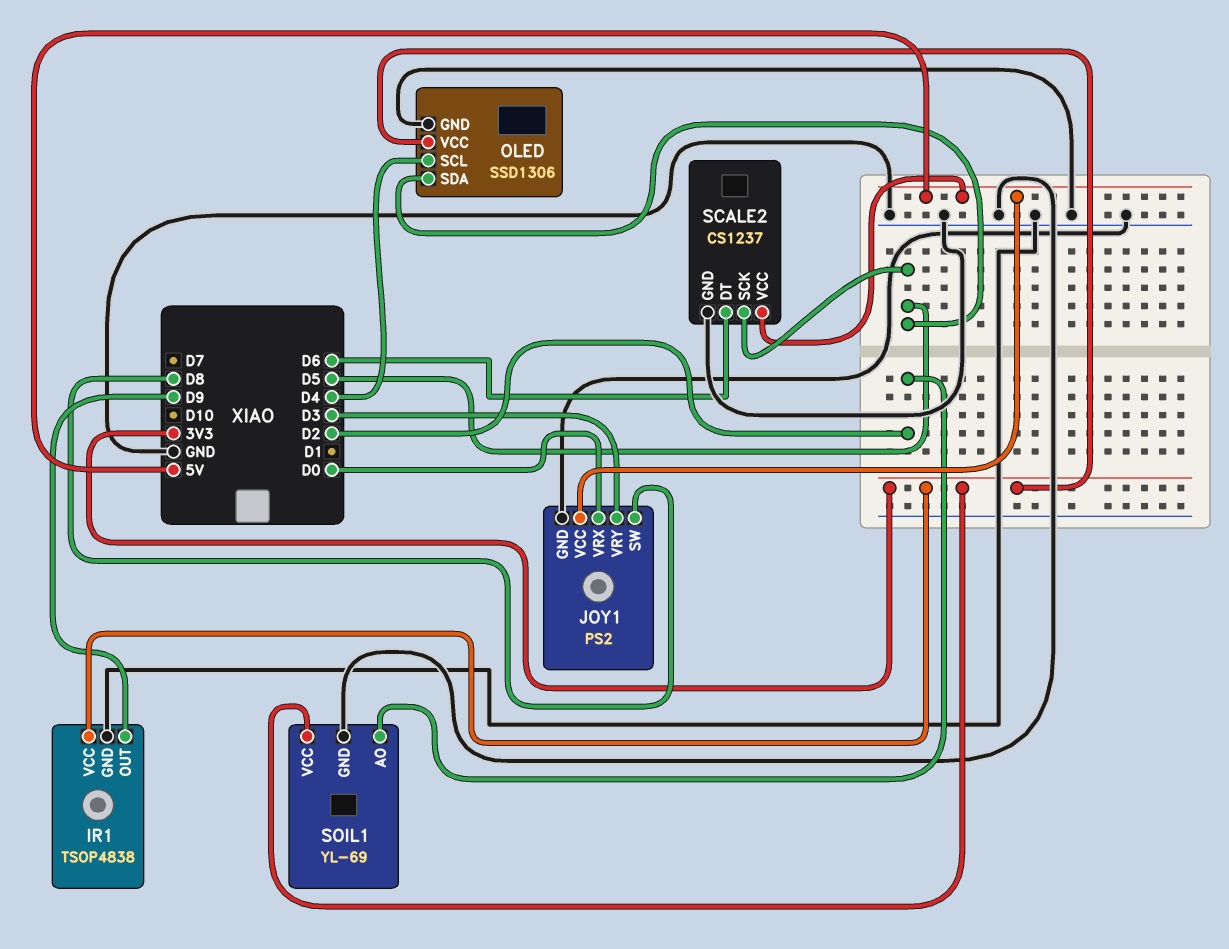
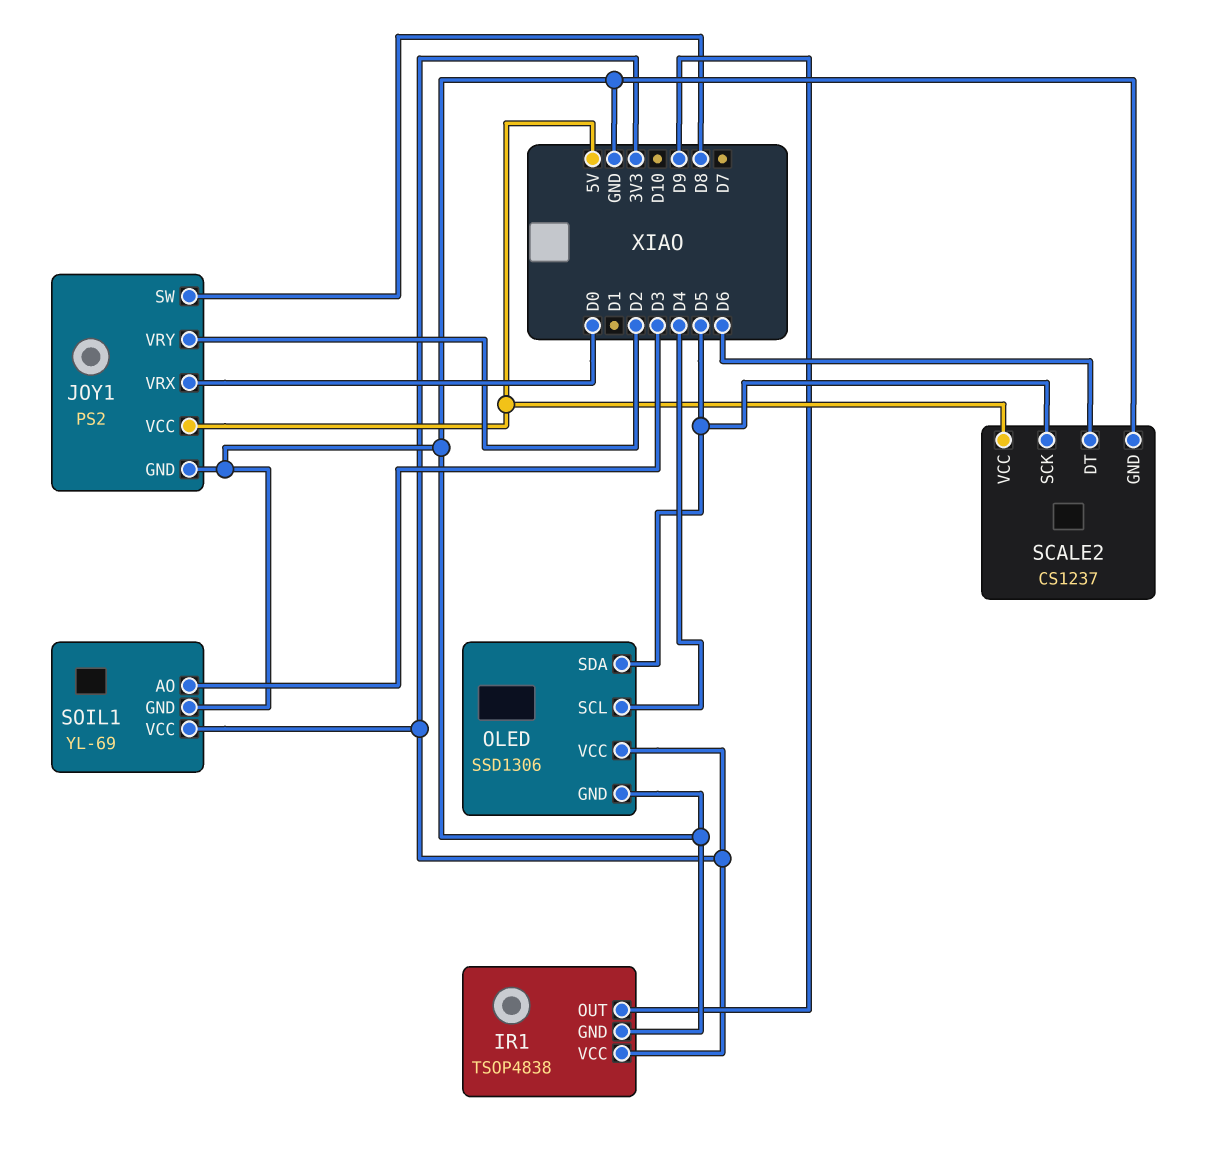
JOY1 pin VRY: D3 -> D2
SOIL1 pin AO: D2 -> D3

